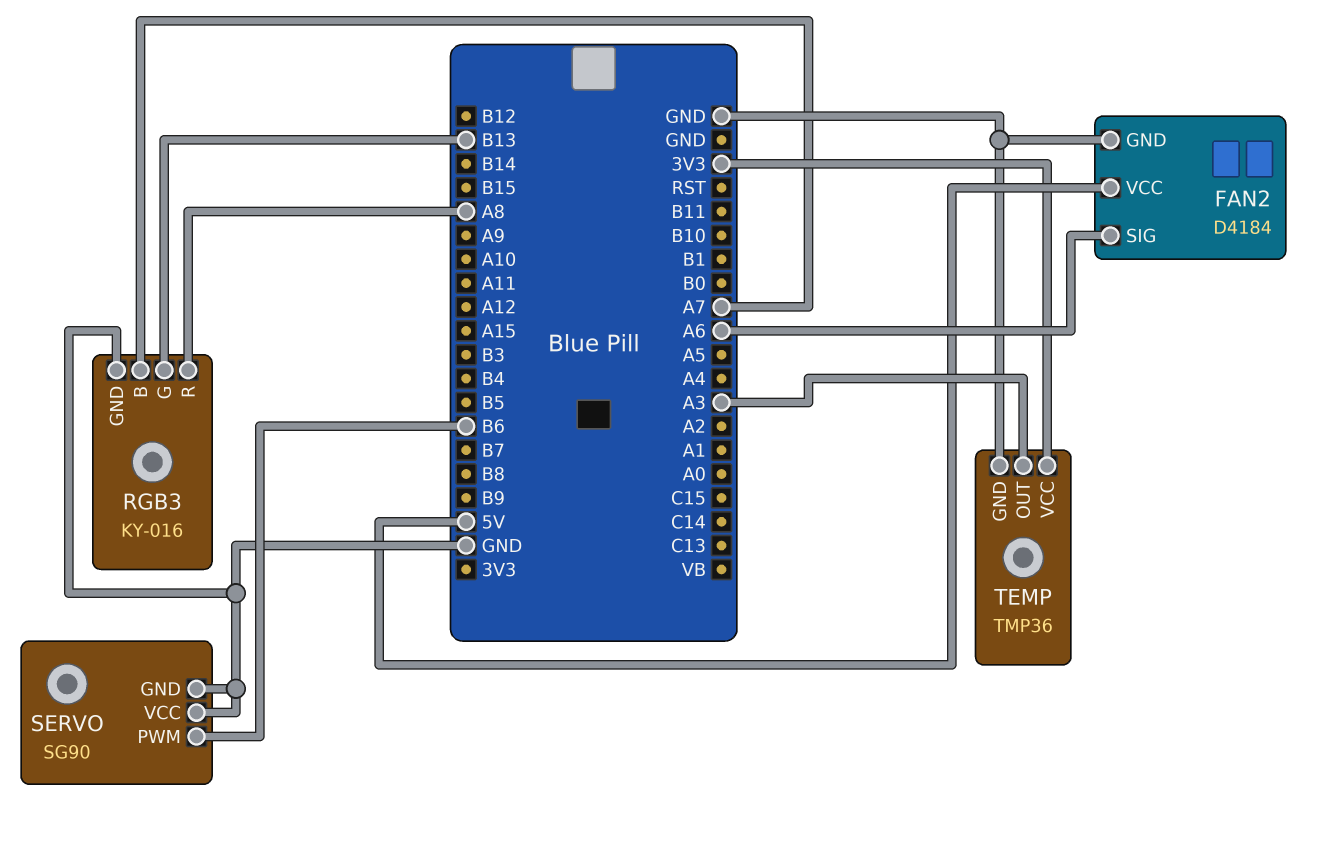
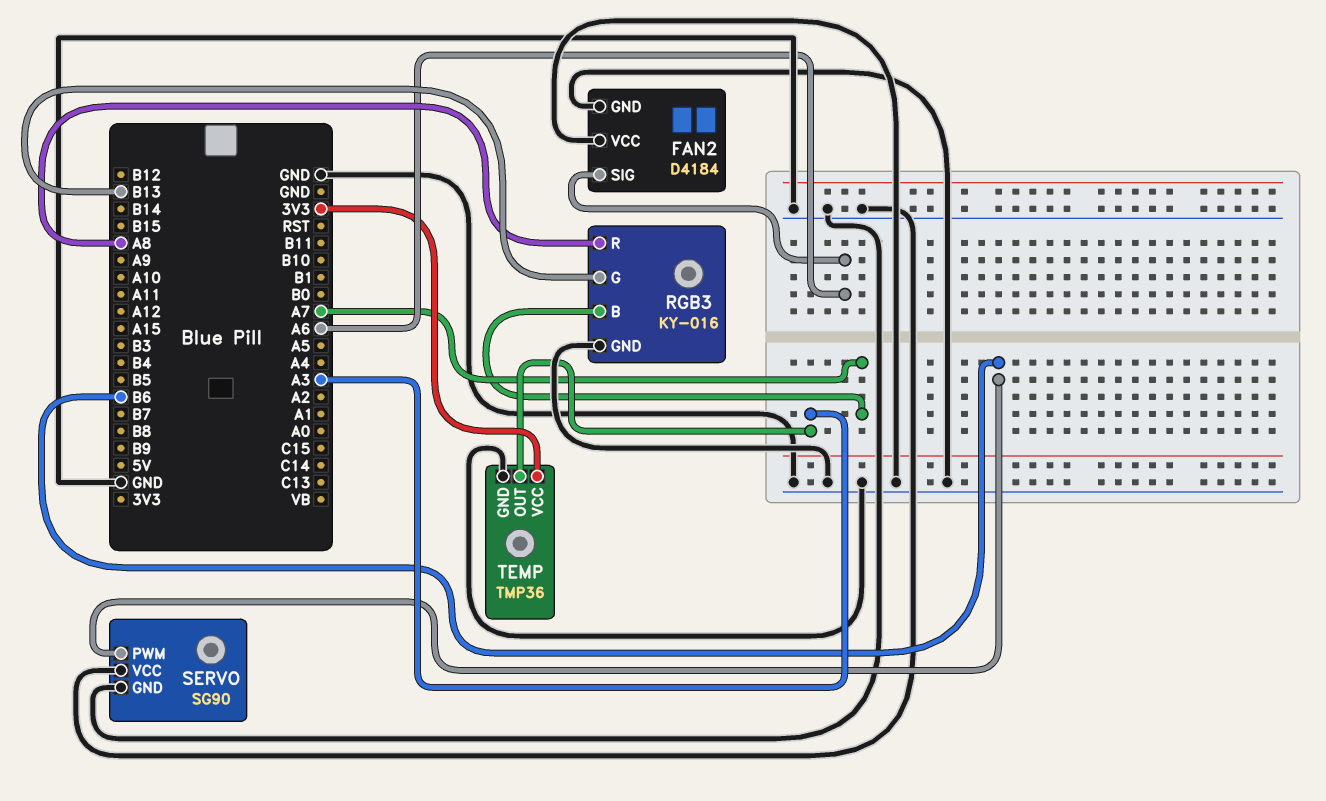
FAN2 pin VCC: 5V -> GND

